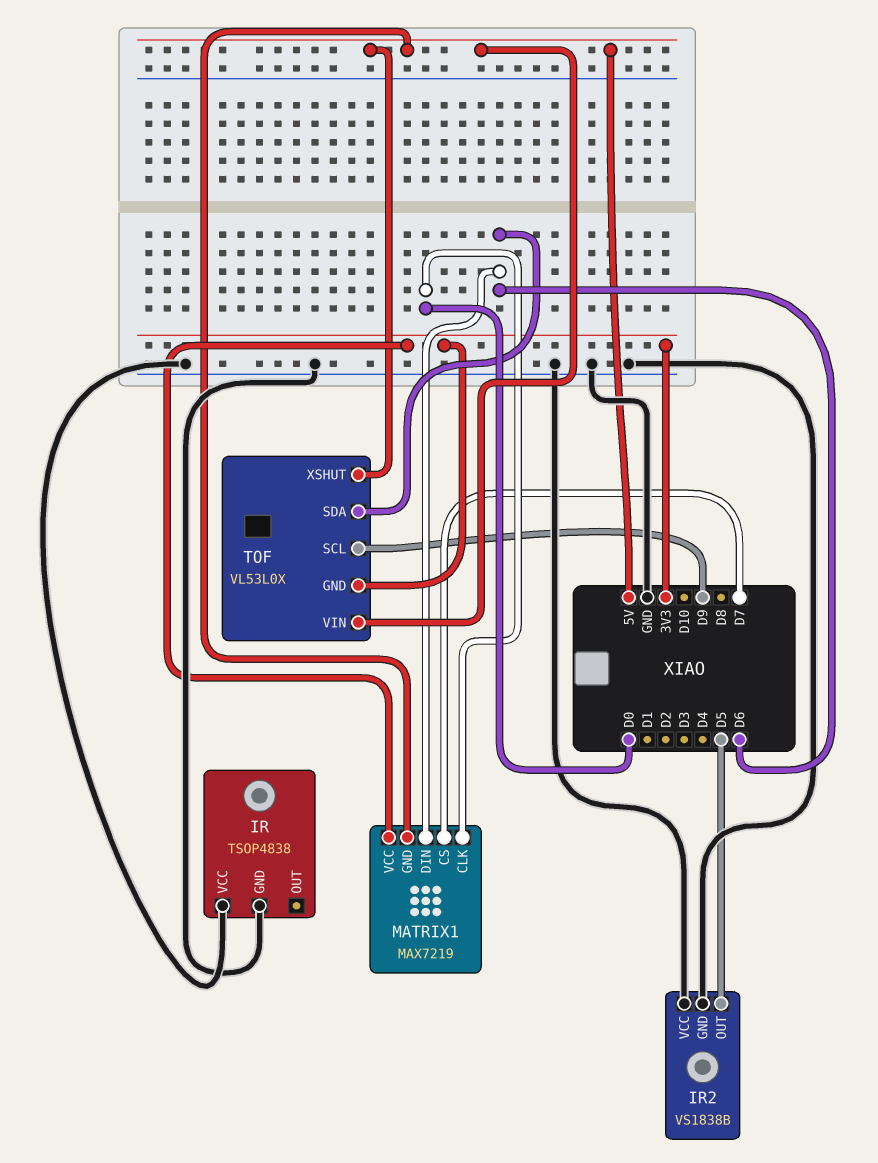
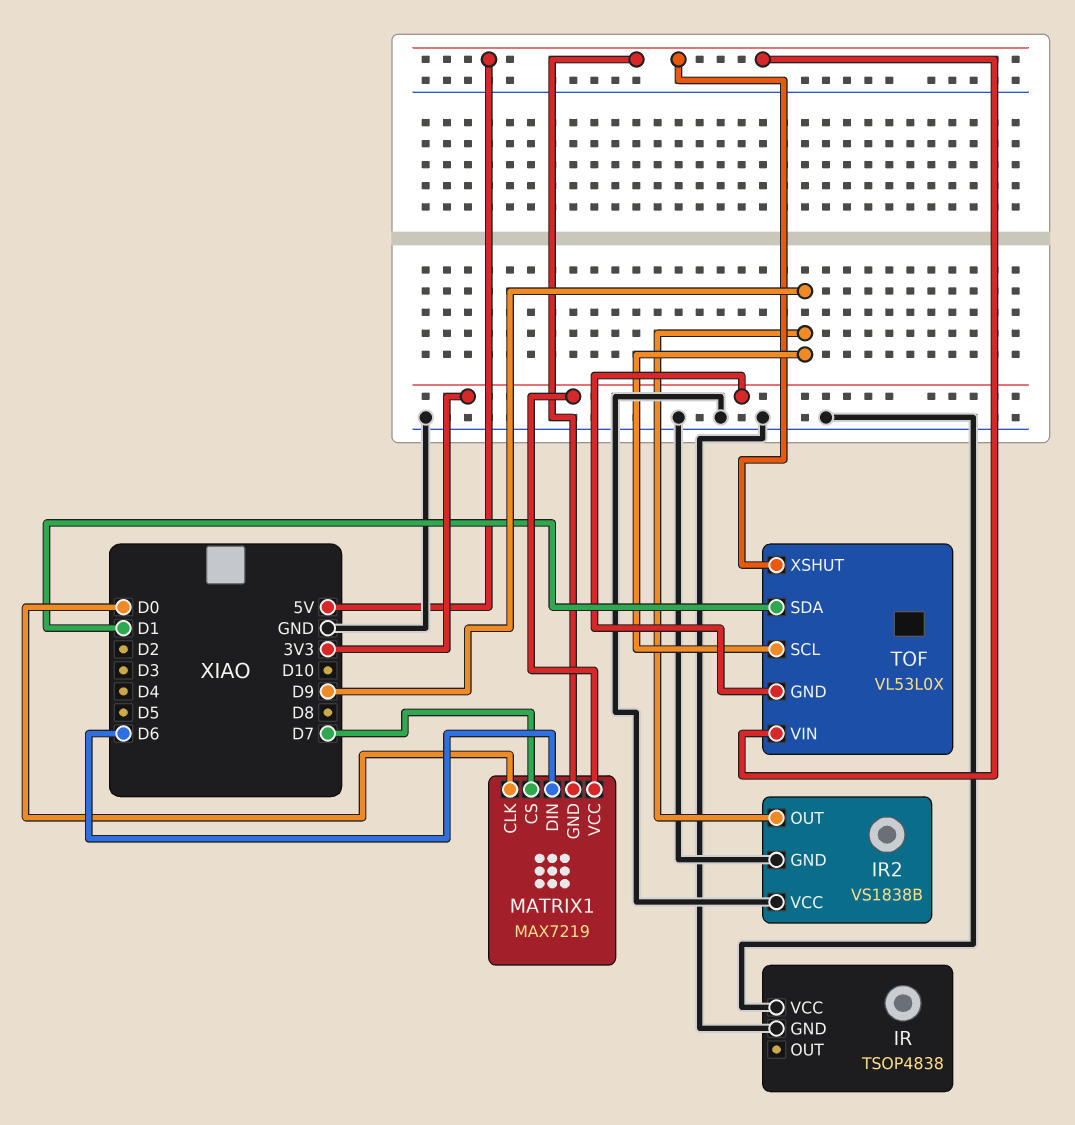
IR2 pin OUT: D5 -> D9
TOF pin SDA: D6 -> D1

